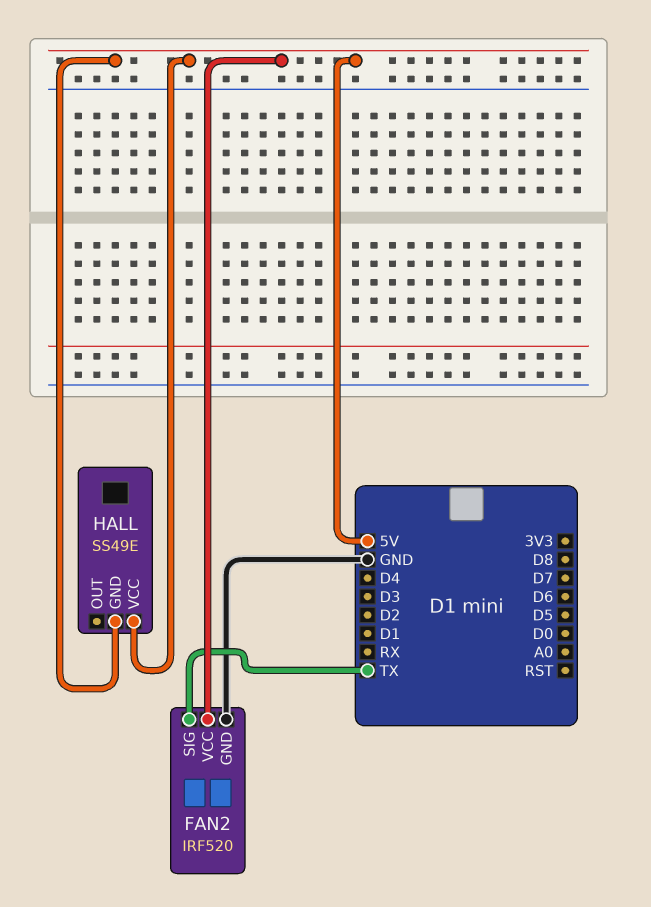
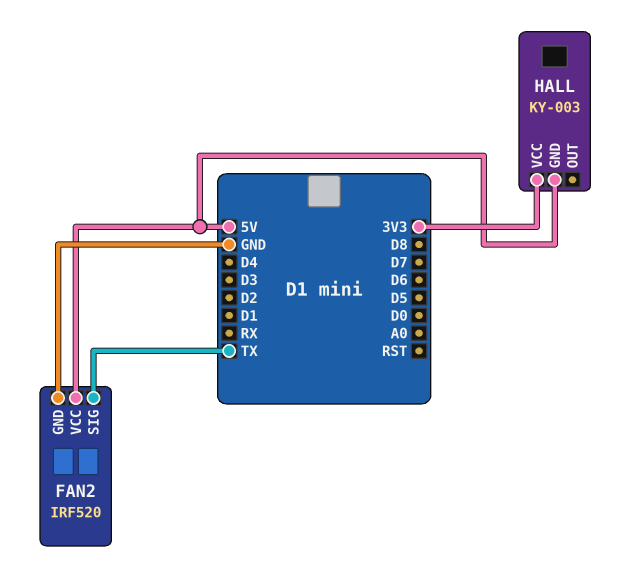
HALL: SS49E -> KY-003
HALL pin VCC: 5V -> 3V3

